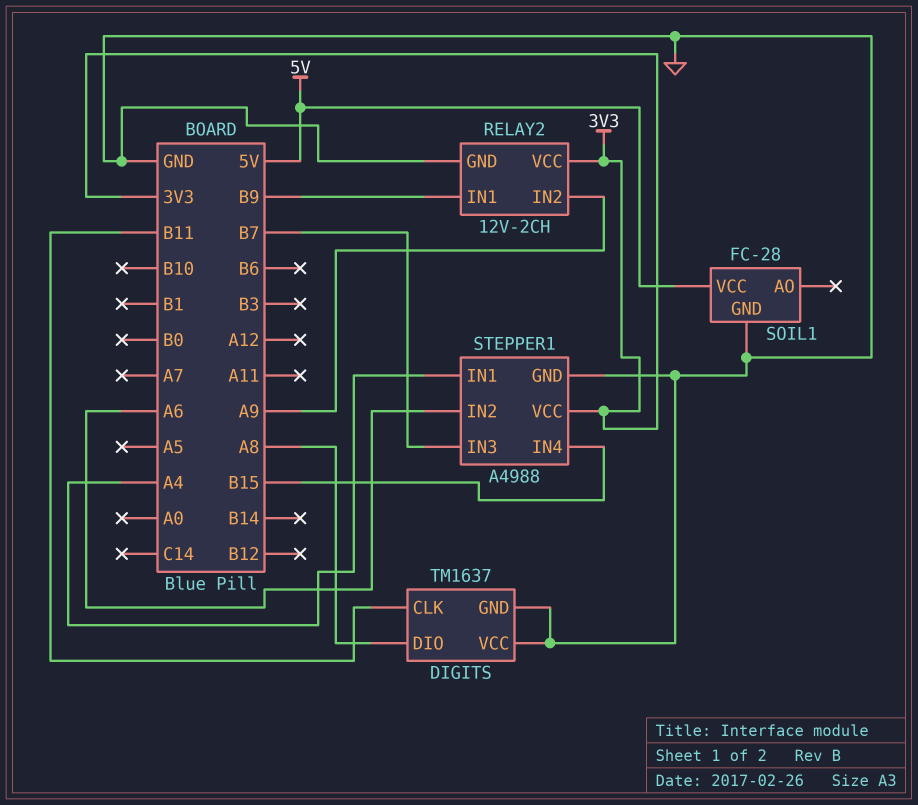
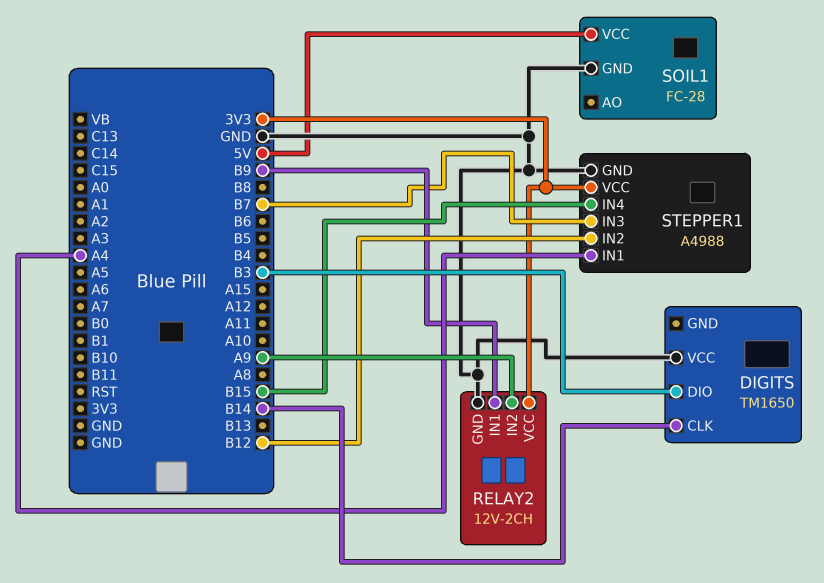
DIGITS: TM1637 -> TM1650
DIGITS pin CLK: B11 -> B14
DIGITS pin DIO: A8 -> B3
DIGITS pin GND: GND -> none
STEPPER1 pin IN2: A6 -> B12

